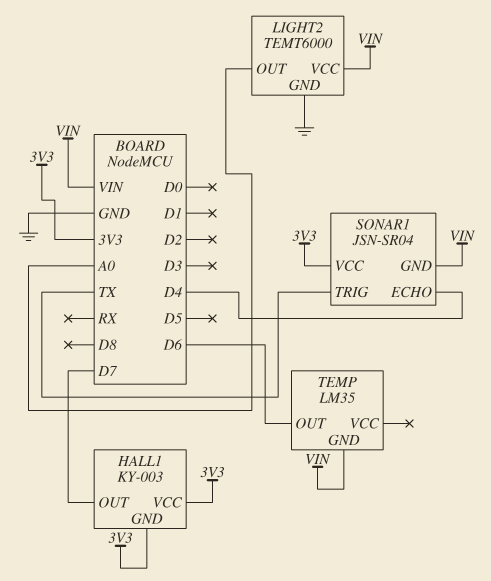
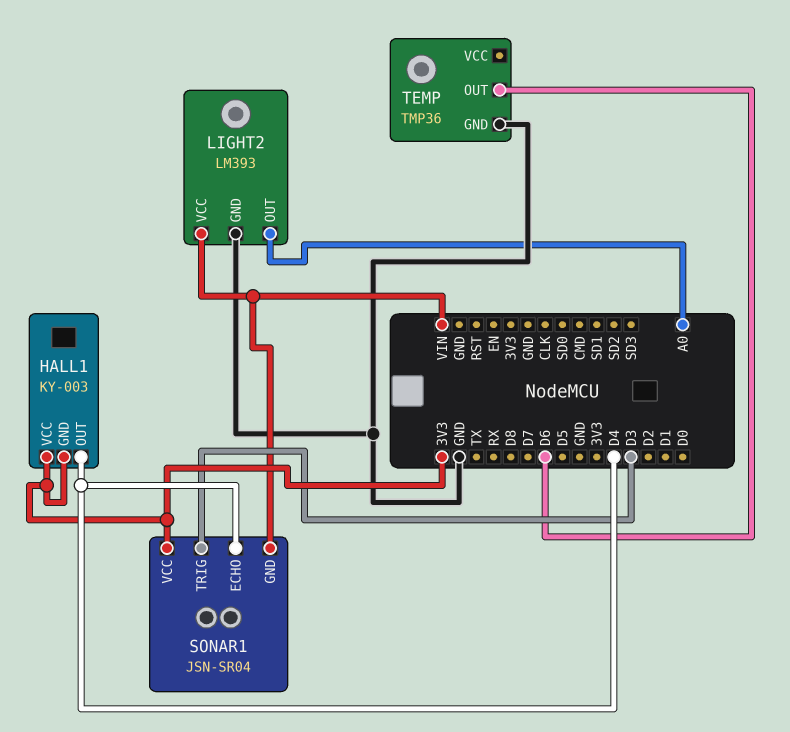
HALL1 pin OUT: D7 -> D4
LIGHT2: TEMT6000 -> LM393
SONAR1 pin TRIG: TX -> D3
TEMP: LM35 -> TMP36
TEMP pin GND: VIN -> GND

